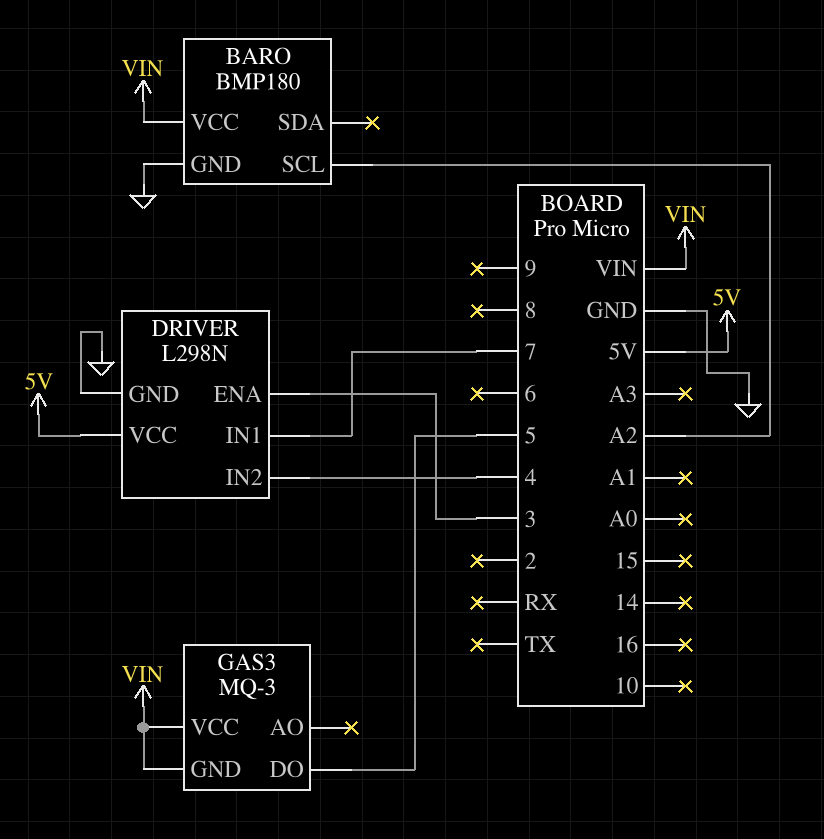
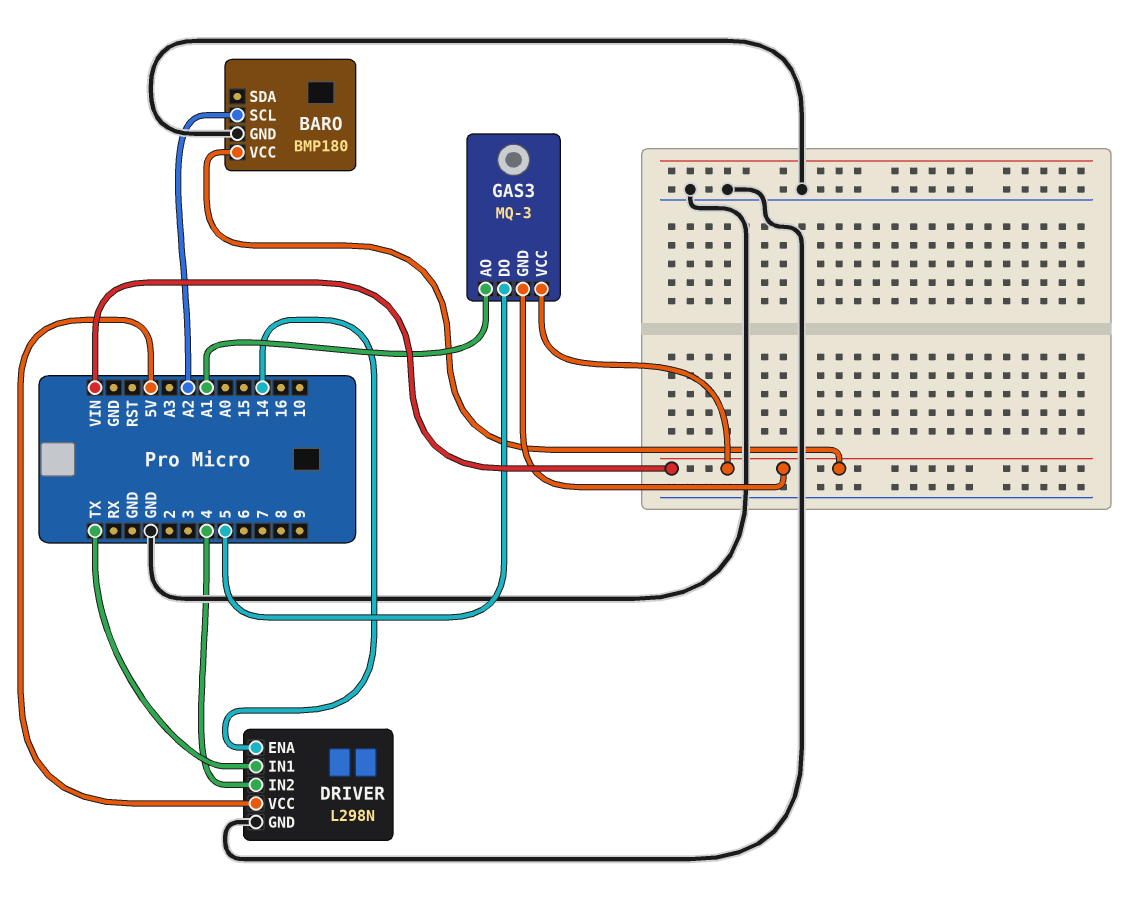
DRIVER pin ENA: 3 -> 14
DRIVER pin IN1: 7 -> TX
GAS3 pin AO: none -> A1

